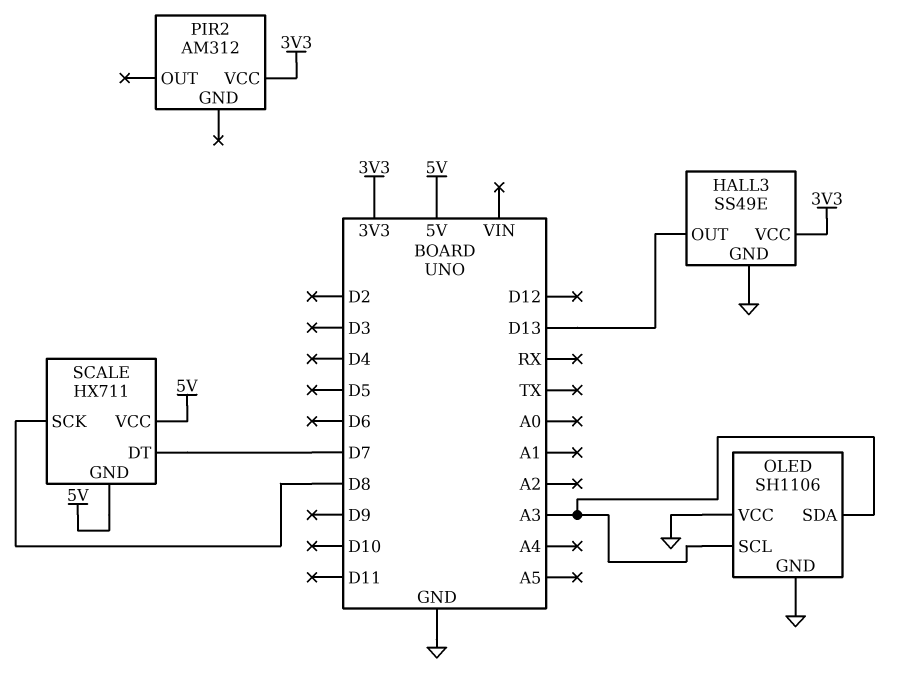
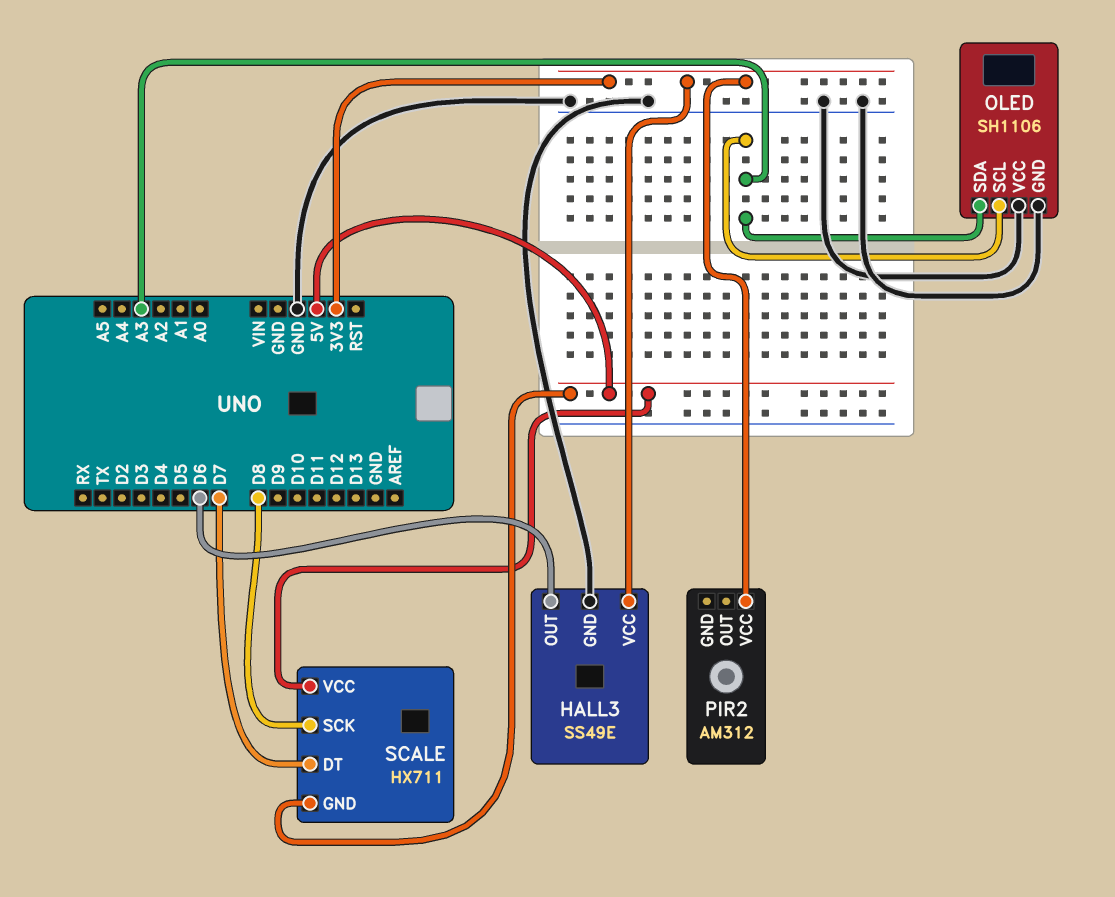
HALL3 pin OUT: D13 -> D6

